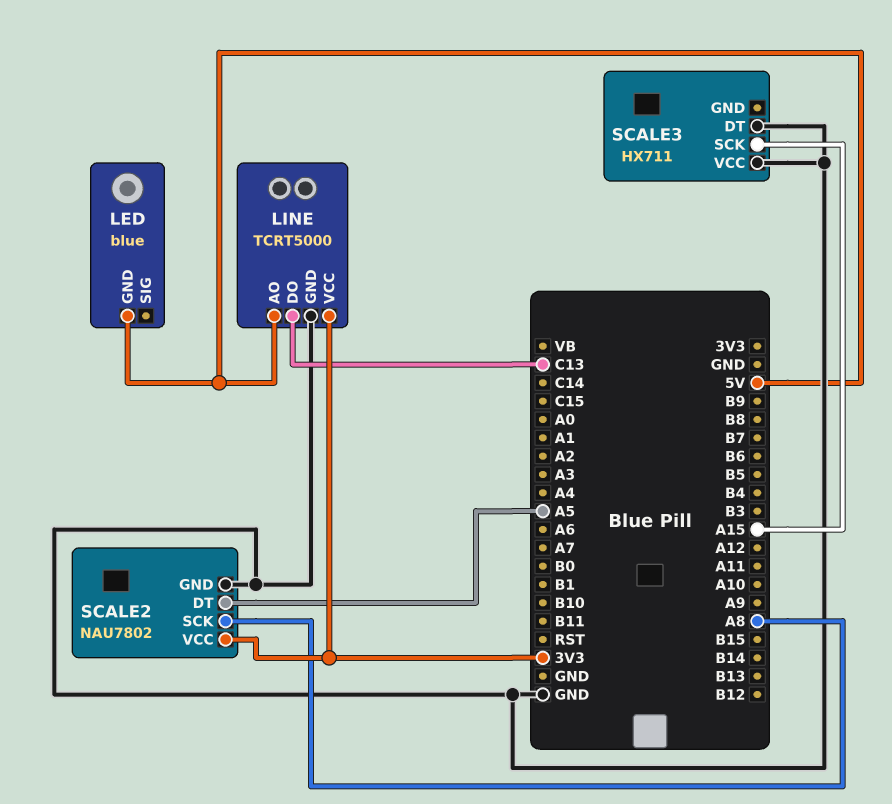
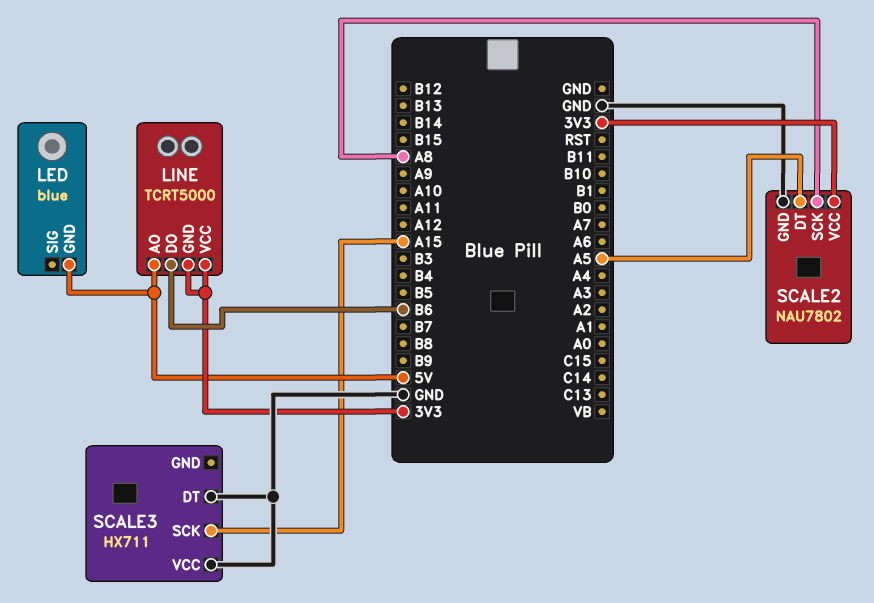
LINE pin DO: C13 -> B6
LINE pin GND: GND -> 3V3

